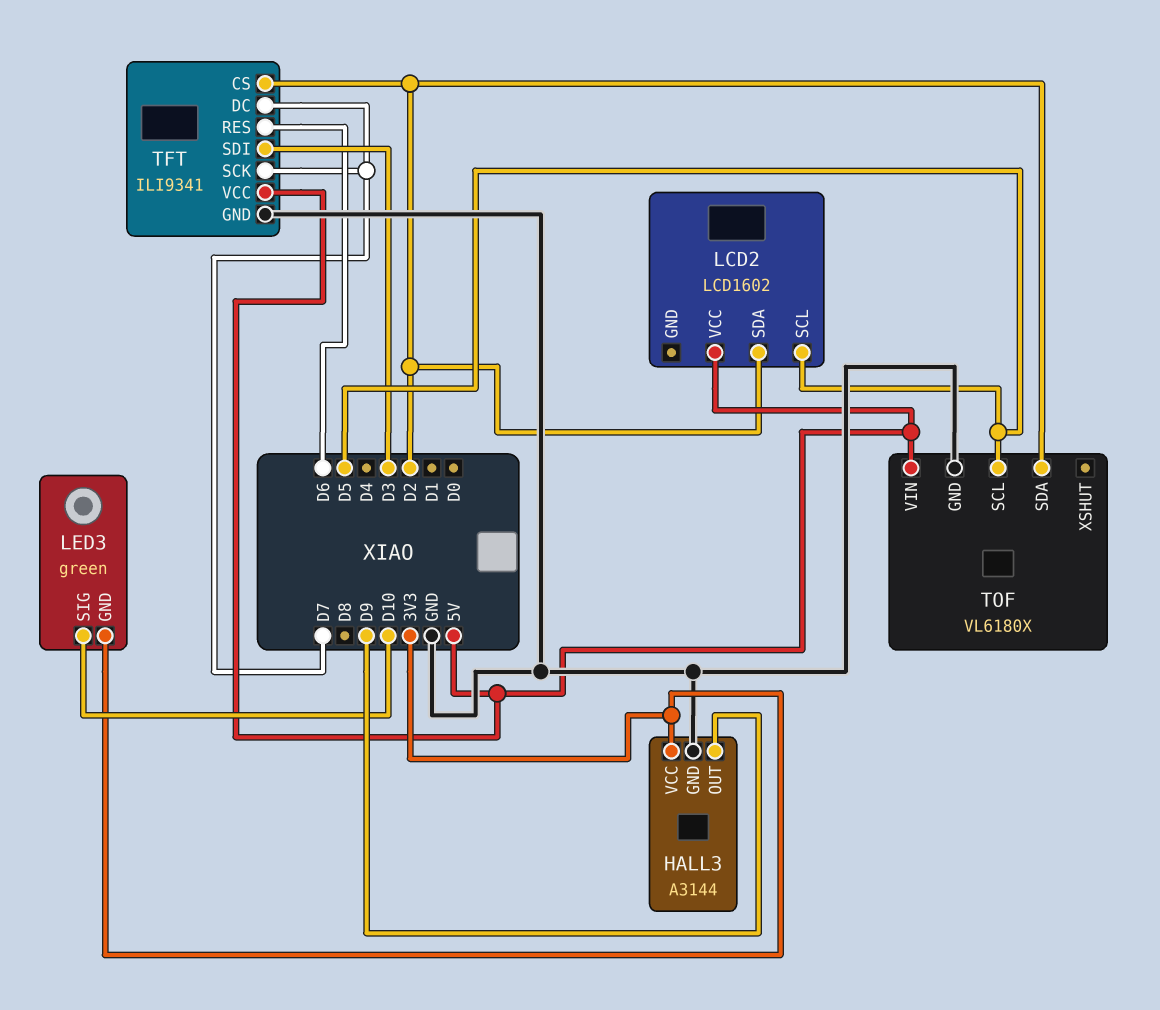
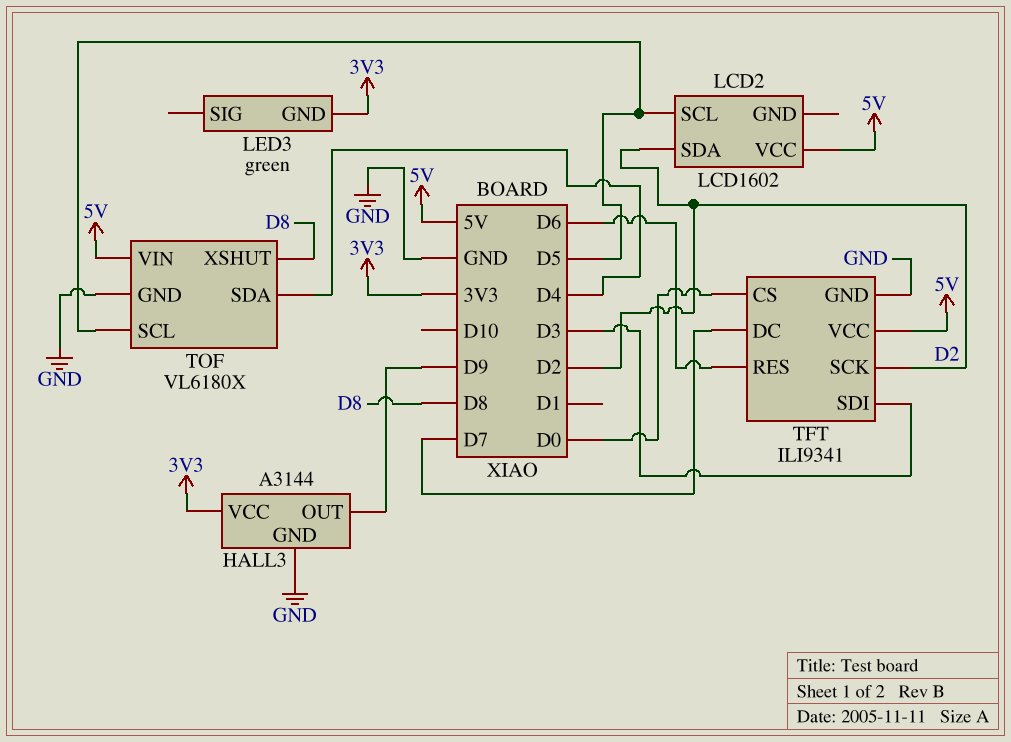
LED3 pin SIG: D10 -> none
TFT pin CS: D2 -> D0
TFT pin SCK: D7 -> D2
TOF pin SDA: D2 -> D4
TOF pin XSHUT: none -> D8

